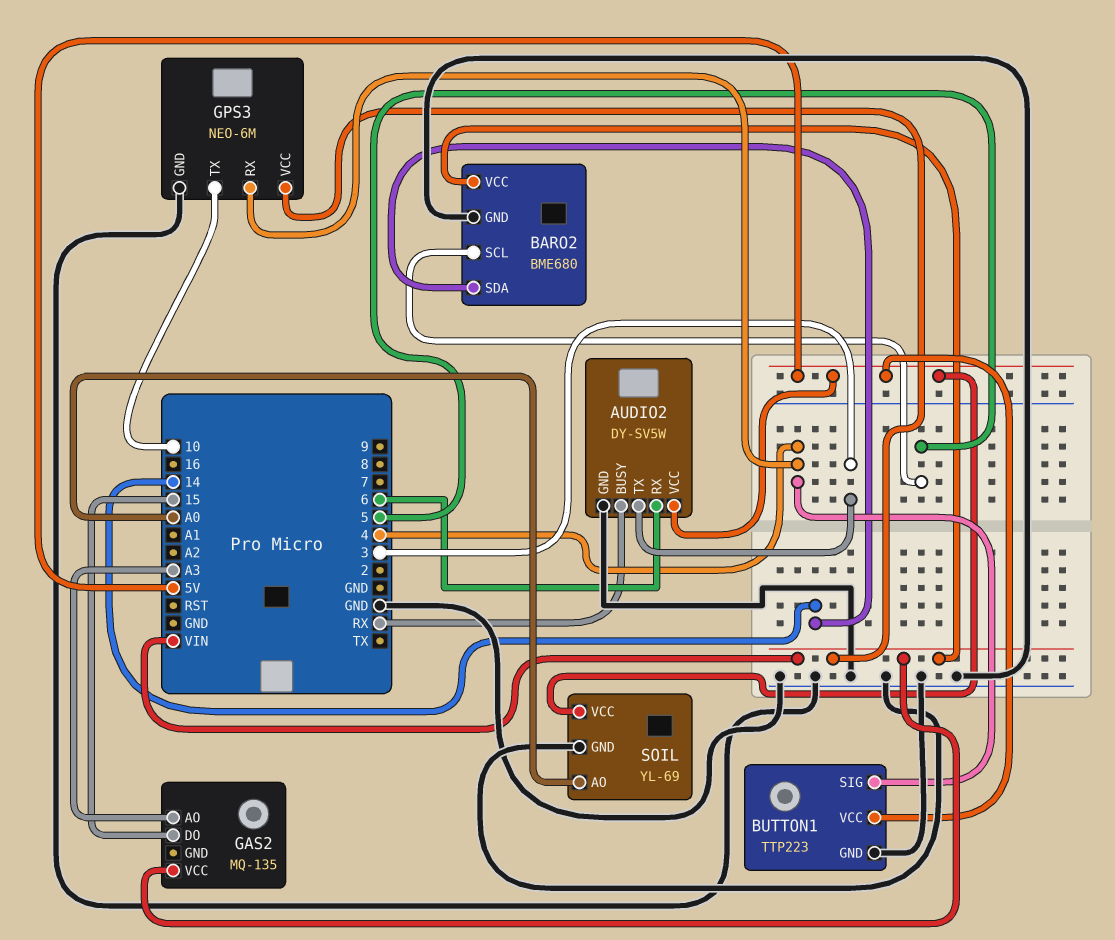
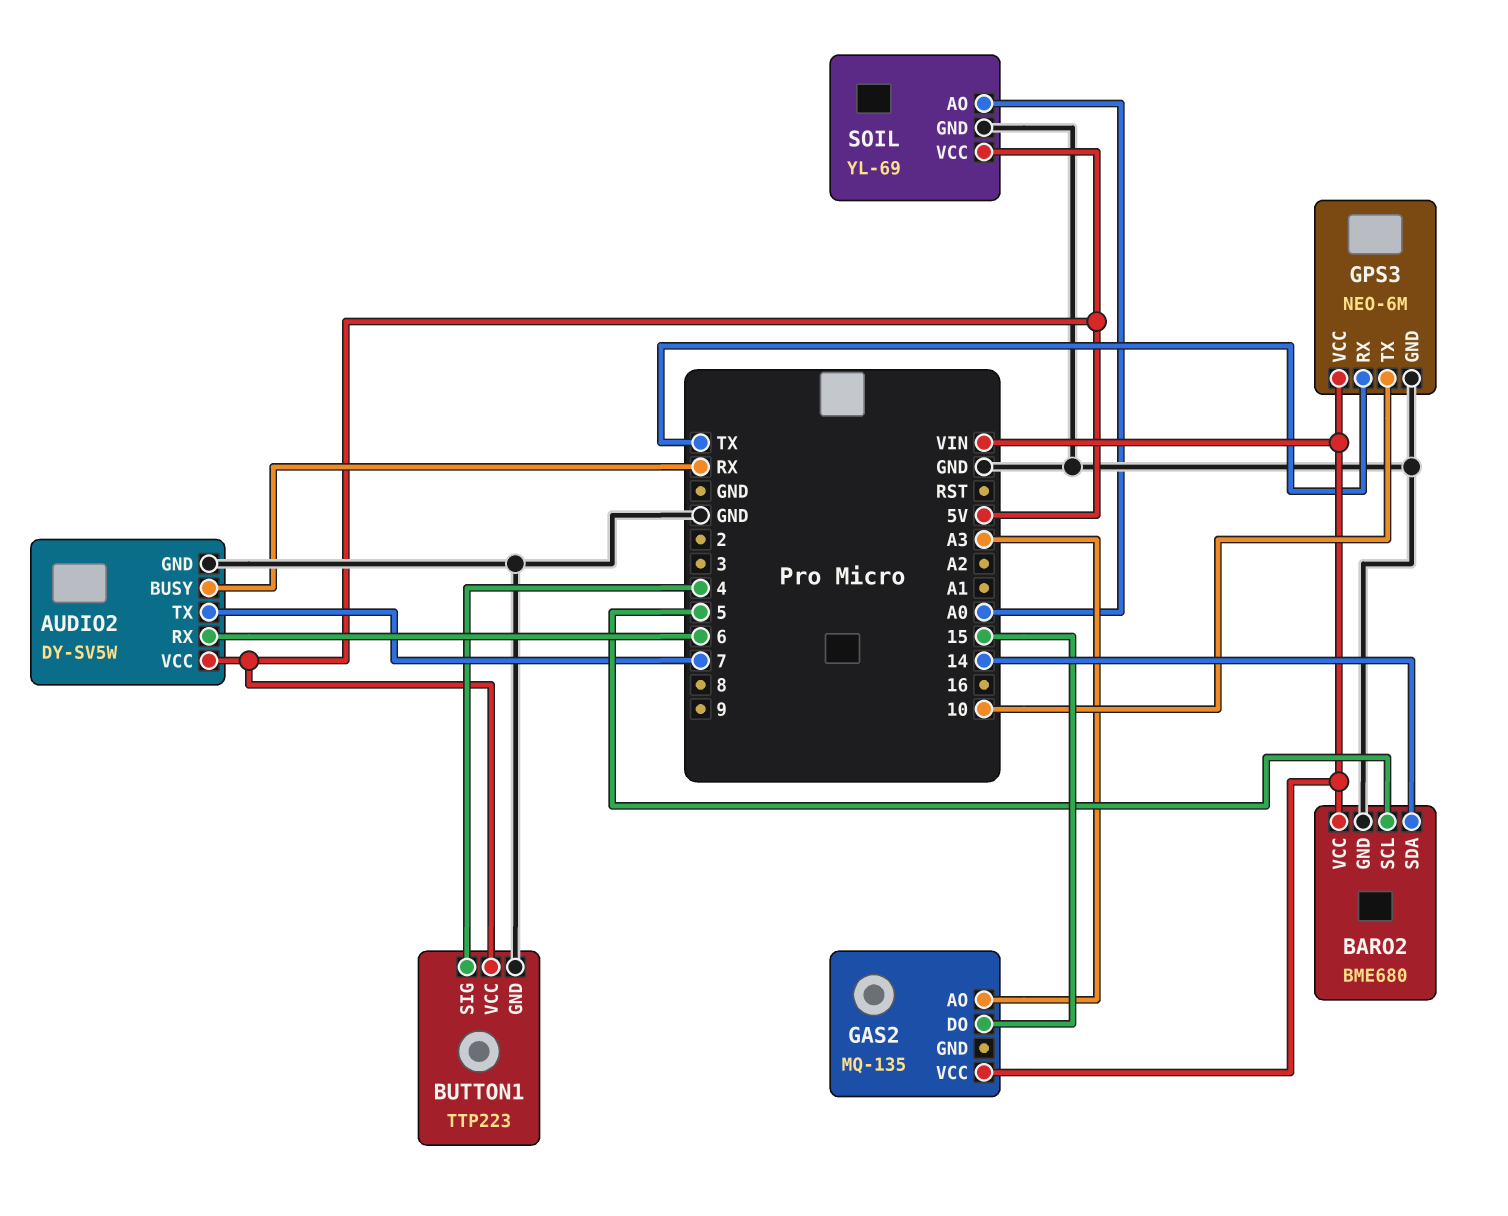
AUDIO2 pin TX: 3 -> 7
GPS3 pin RX: 4 -> TX

